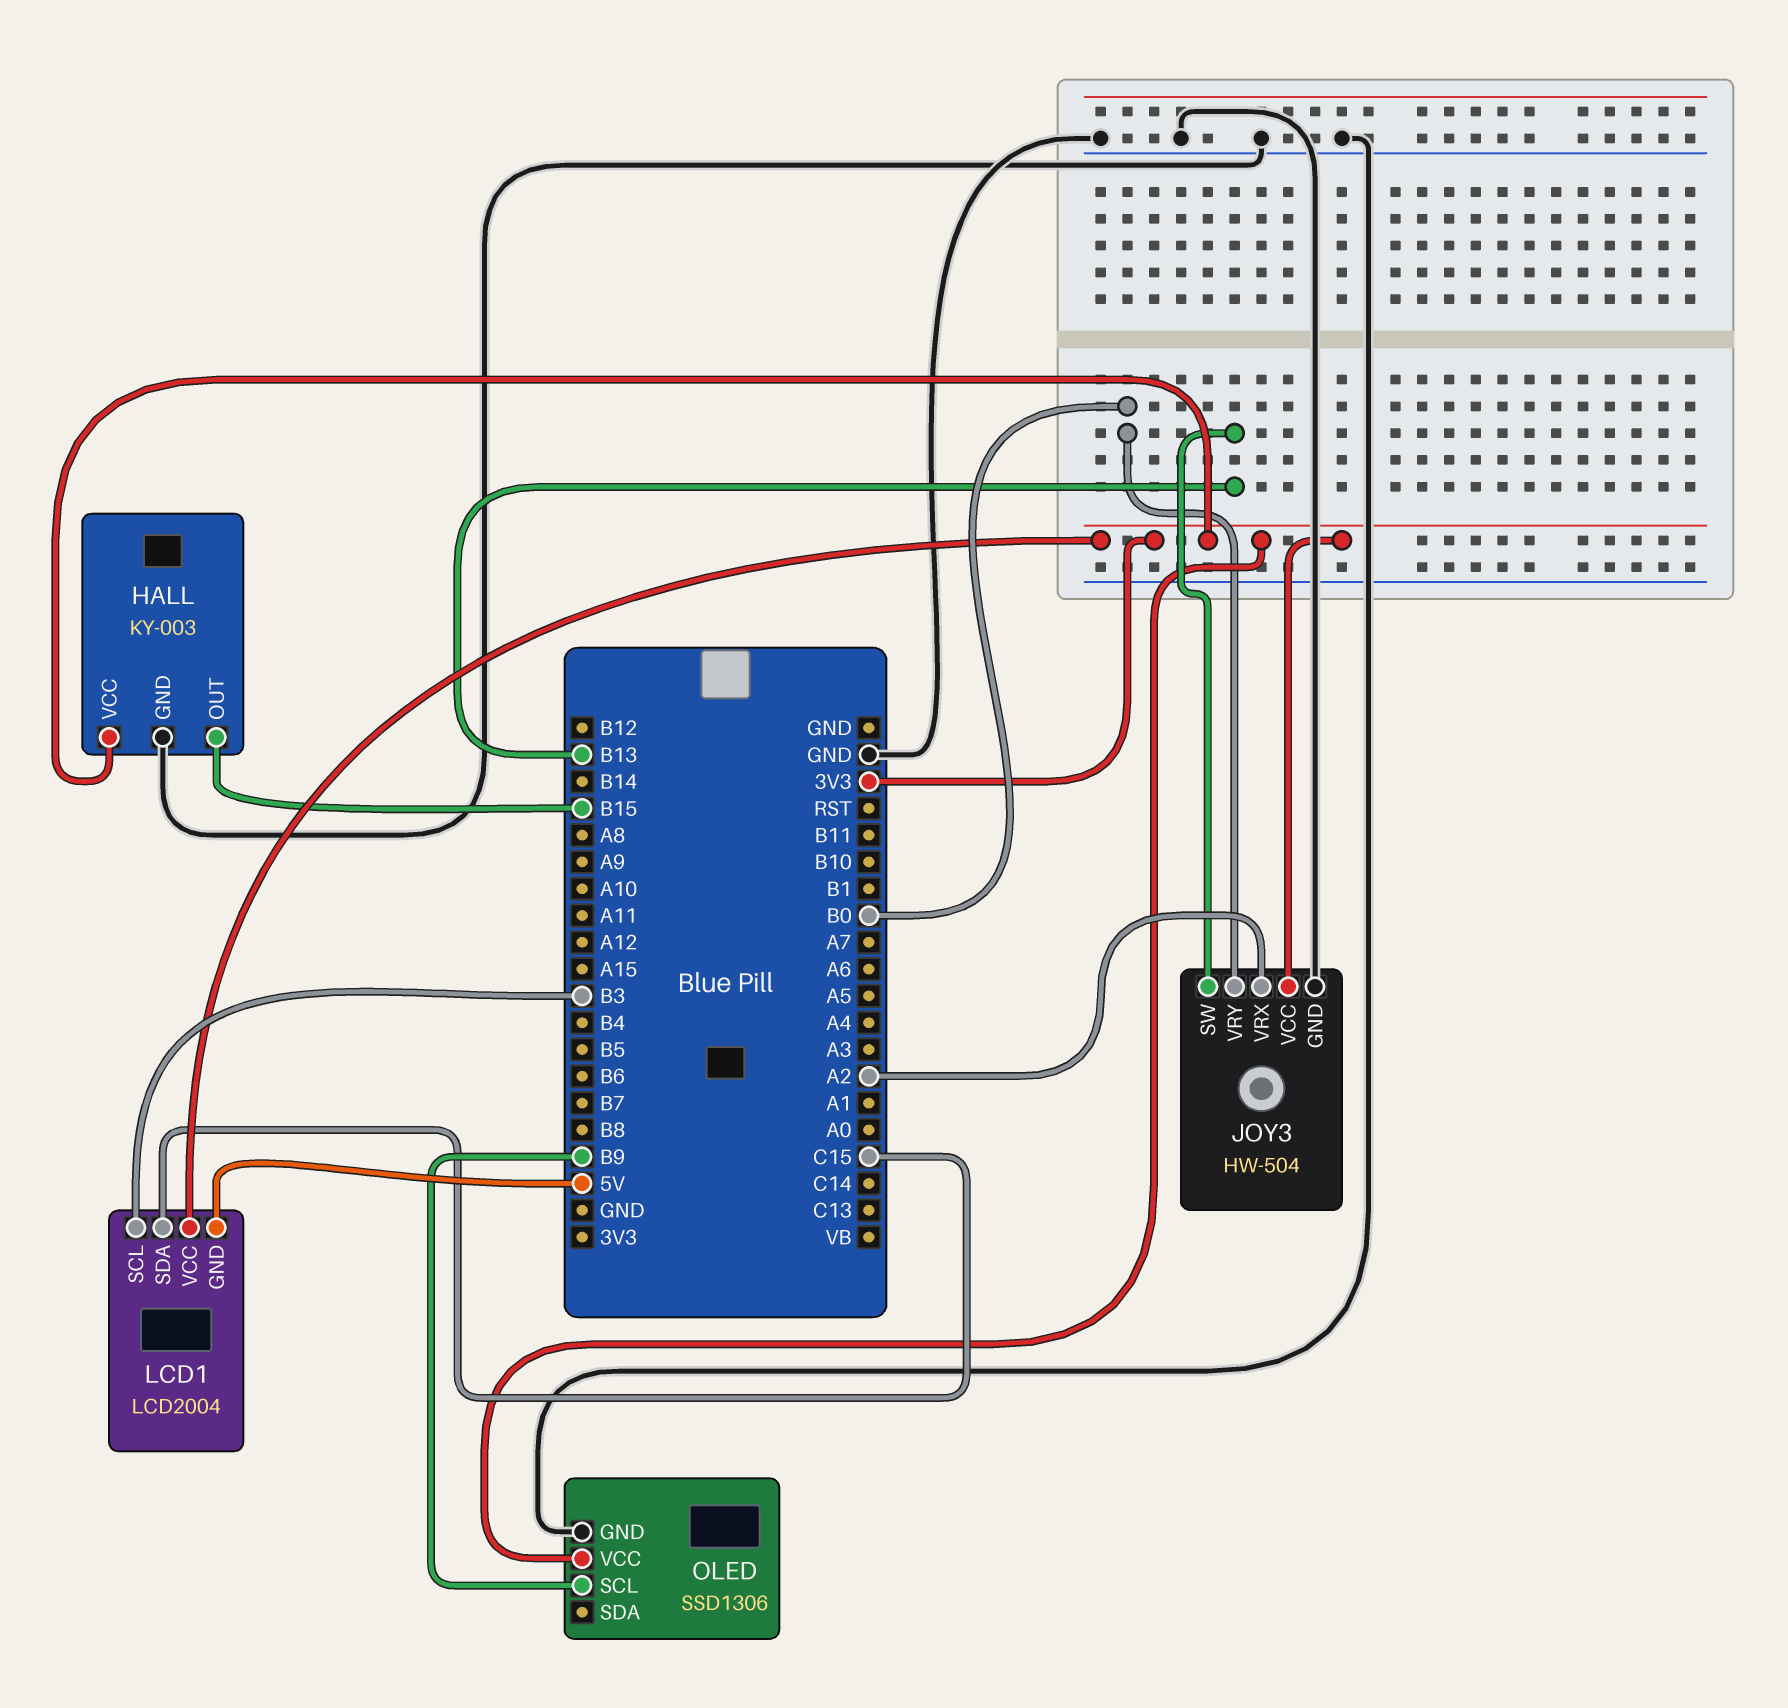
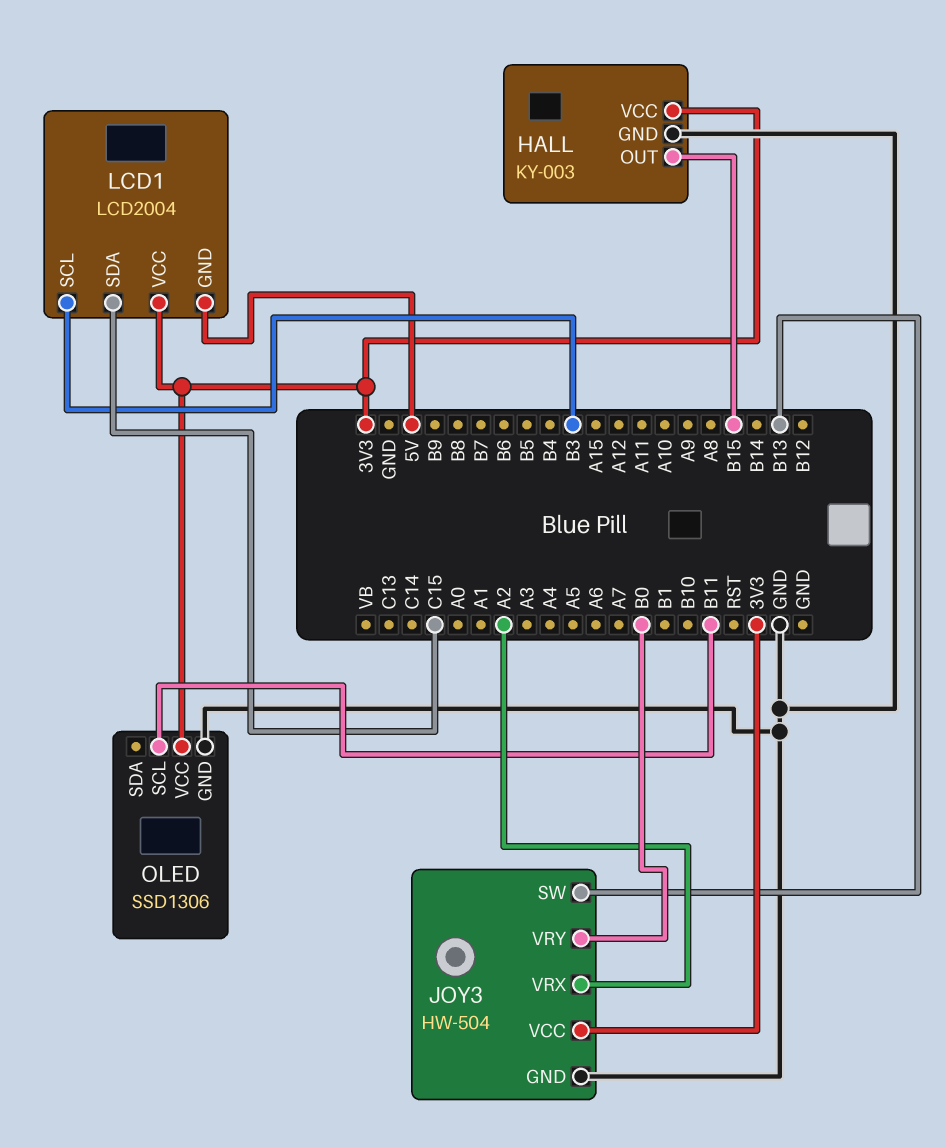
OLED pin SCL: B9 -> B11

